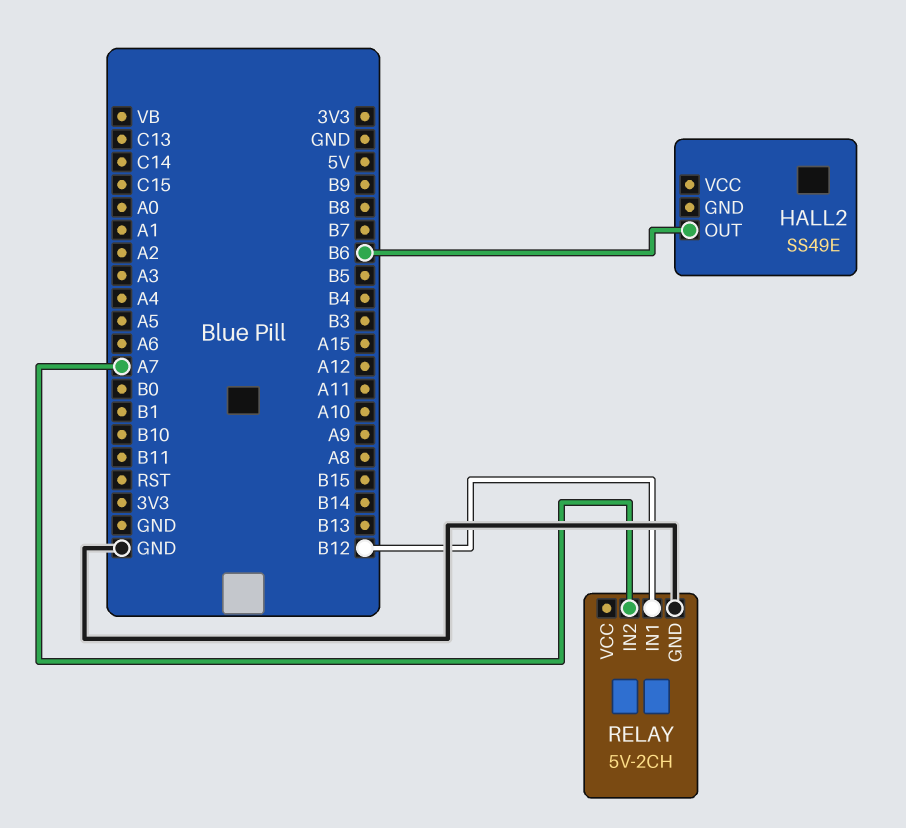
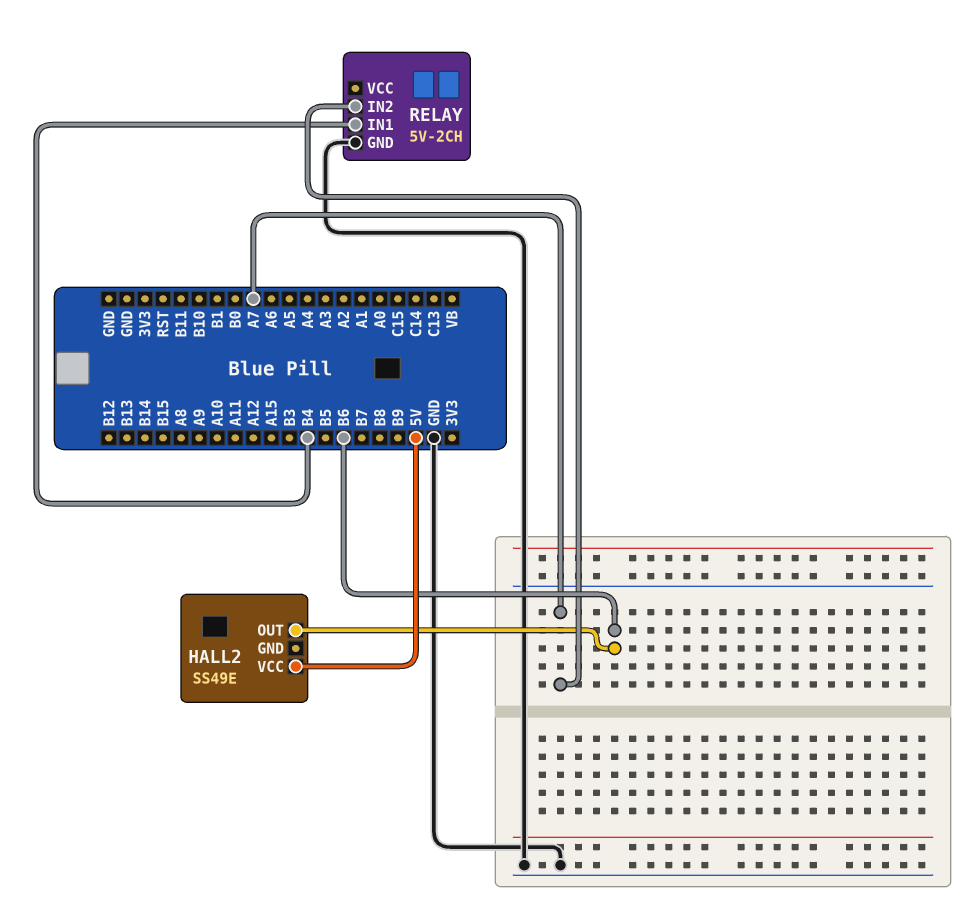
HALL2 pin VCC: none -> 5V
RELAY pin IN1: B12 -> B4

